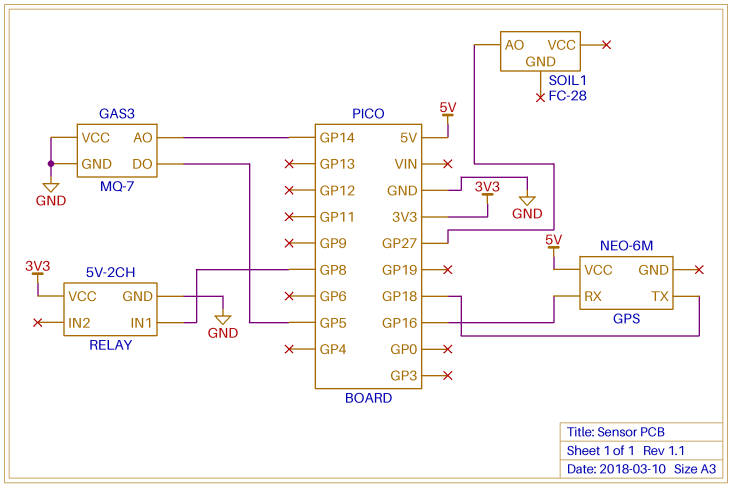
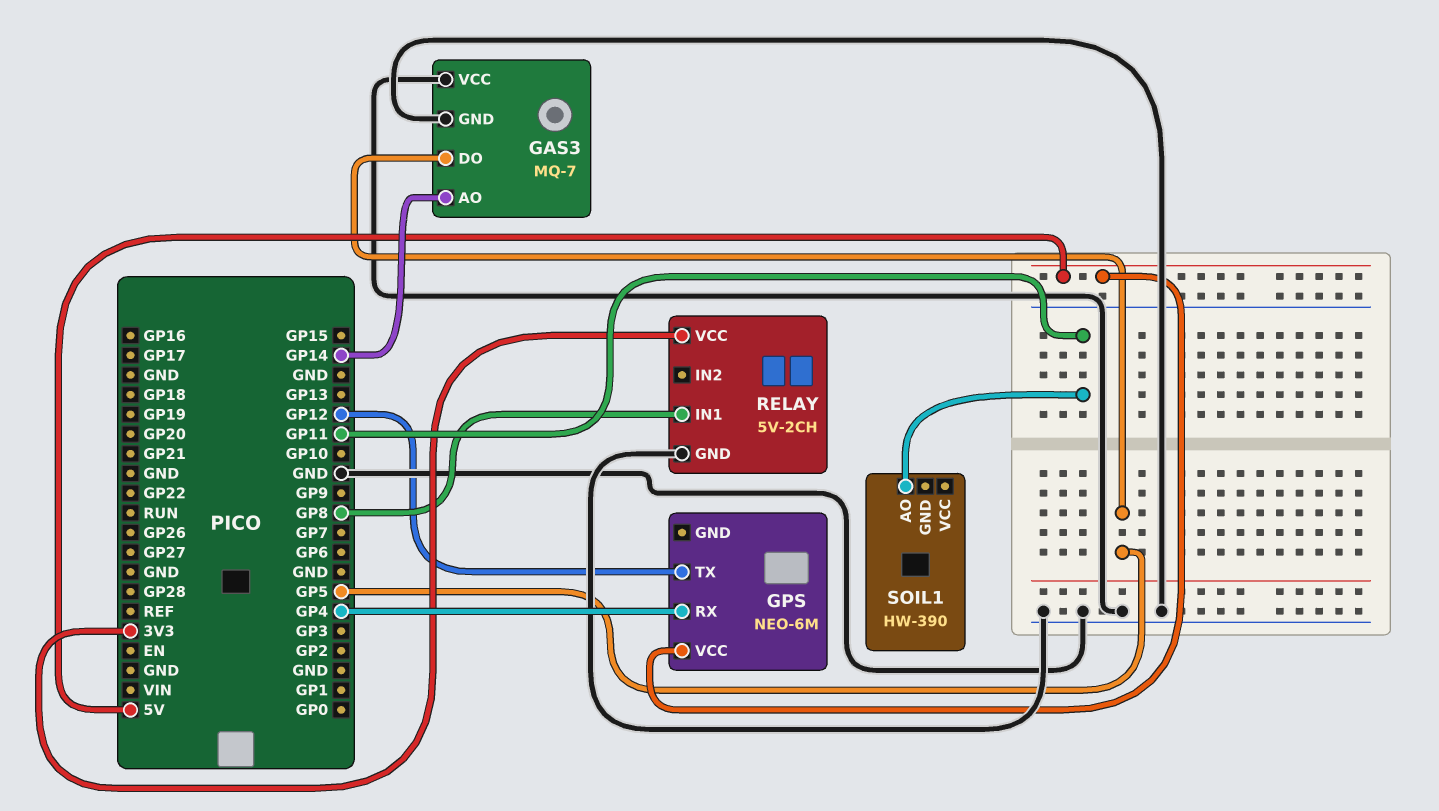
GPS pin RX: GP16 -> GP4
GPS pin TX: GP18 -> GP12
SOIL1: FC-28 -> HW-390
SOIL1 pin AO: GP27 -> GP11

